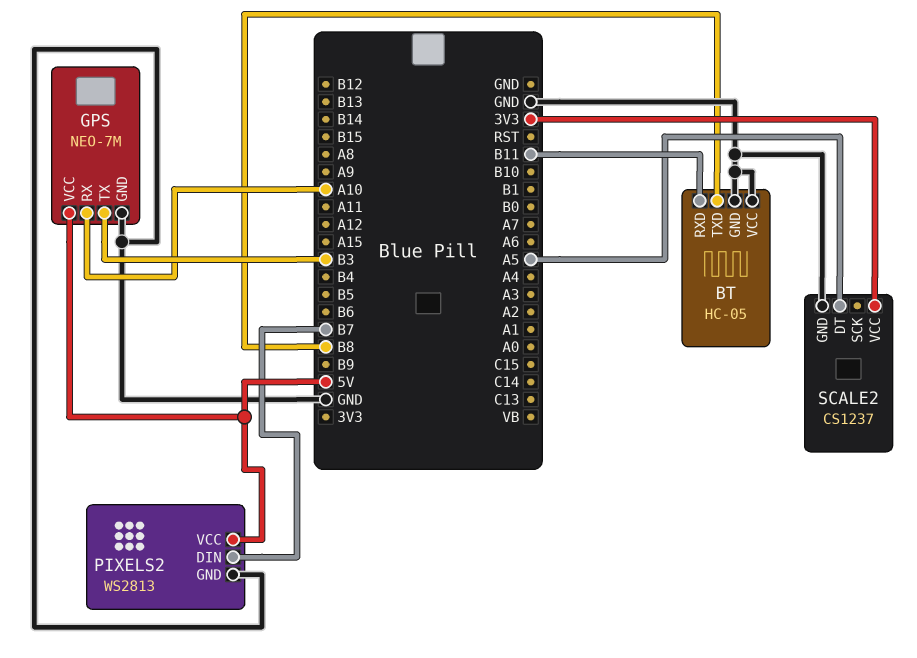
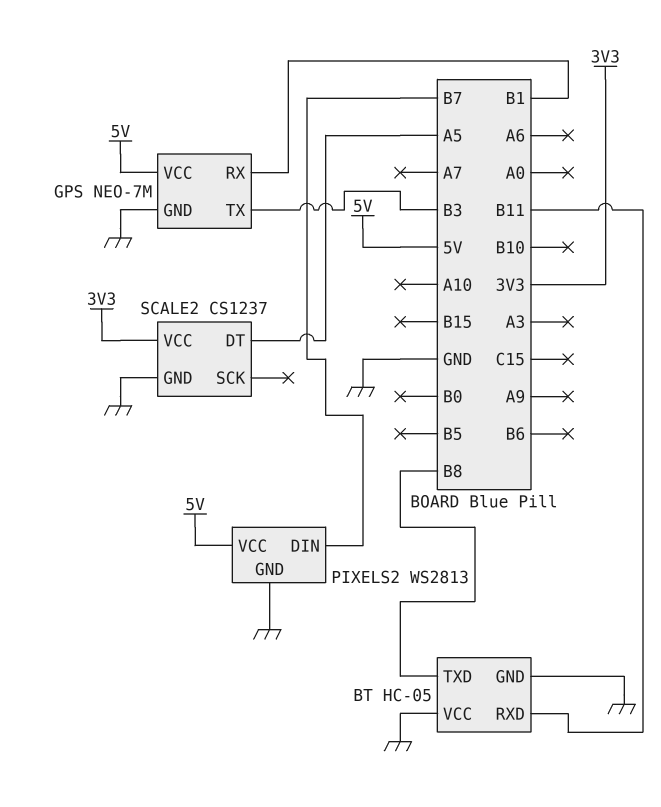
GPS pin RX: A10 -> B1

